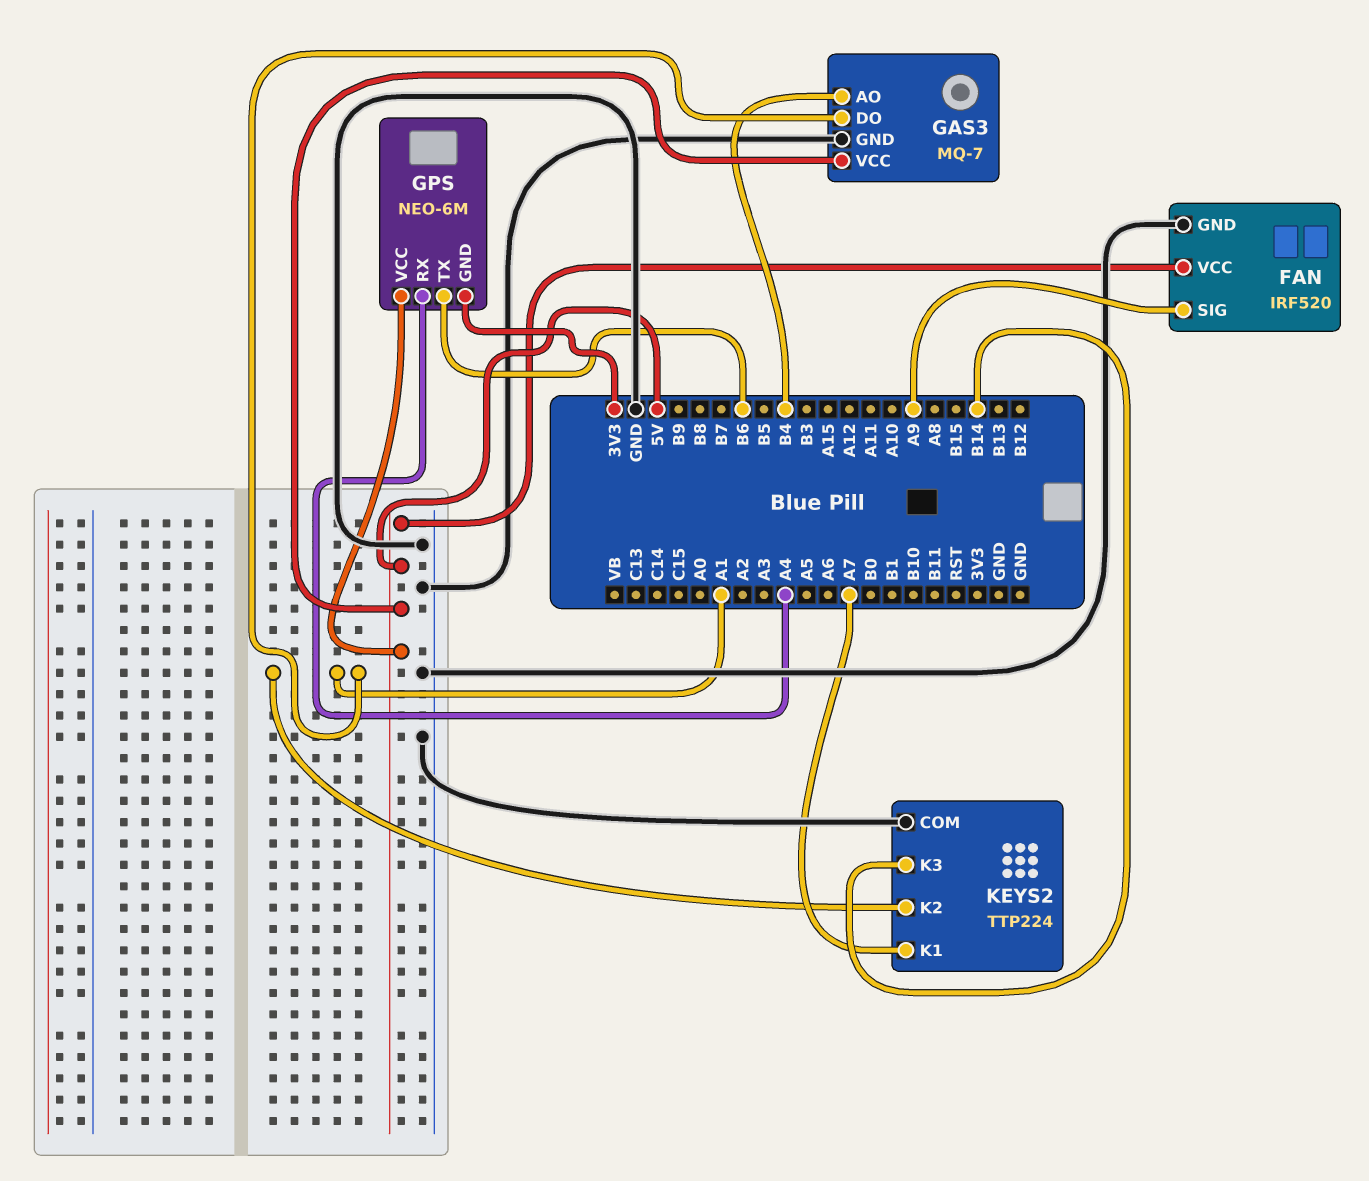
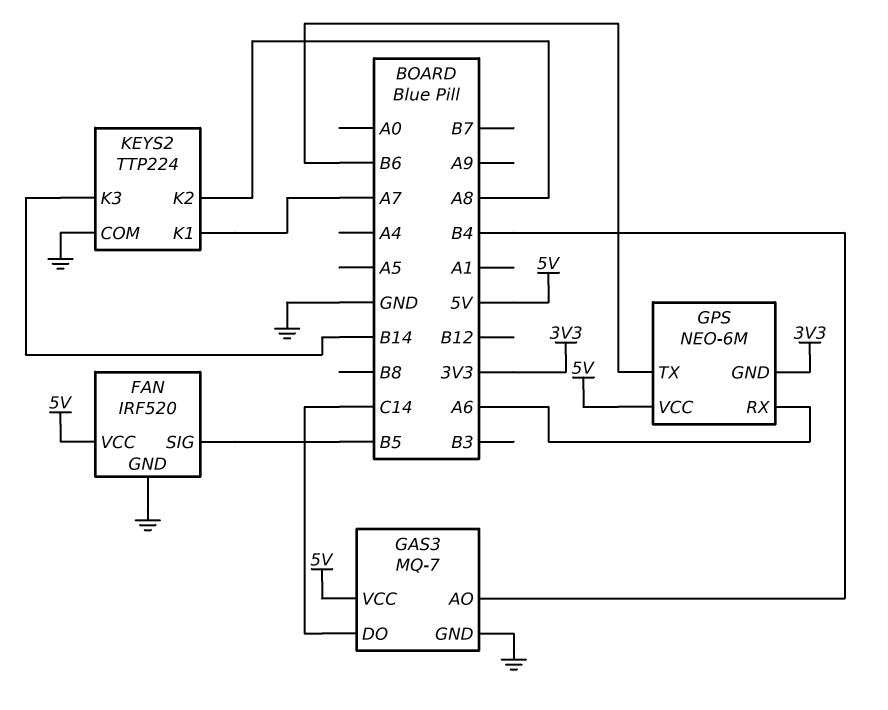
FAN pin SIG: A9 -> B5
GAS3 pin DO: A1 -> C14
GPS pin RX: A4 -> A6
KEYS2 pin K2: A1 -> A8

